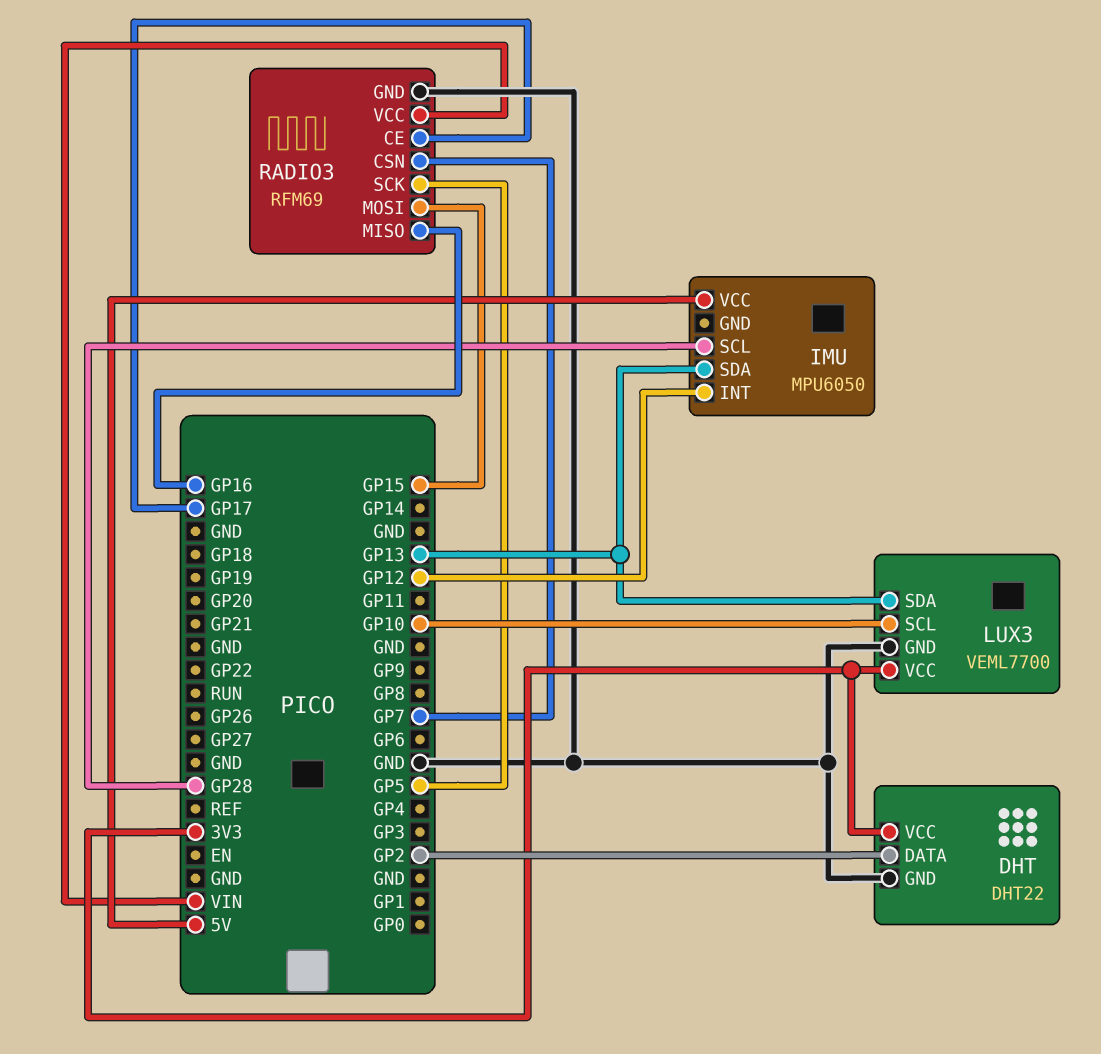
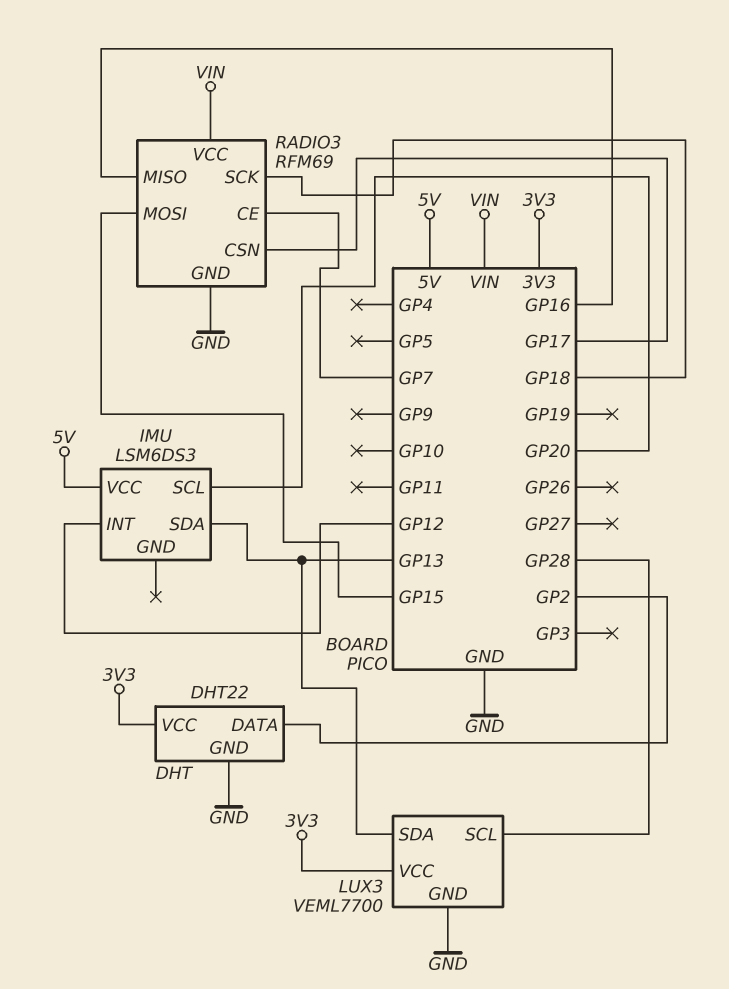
IMU: MPU6050 -> LSM6DS3
IMU pin SCL: GP28 -> GP20
LUX3 pin SCL: GP10 -> GP28
RADIO3 pin CE: GP17 -> GP7
RADIO3 pin CSN: GP7 -> GP17
RADIO3 pin SCK: GP5 -> GP18

